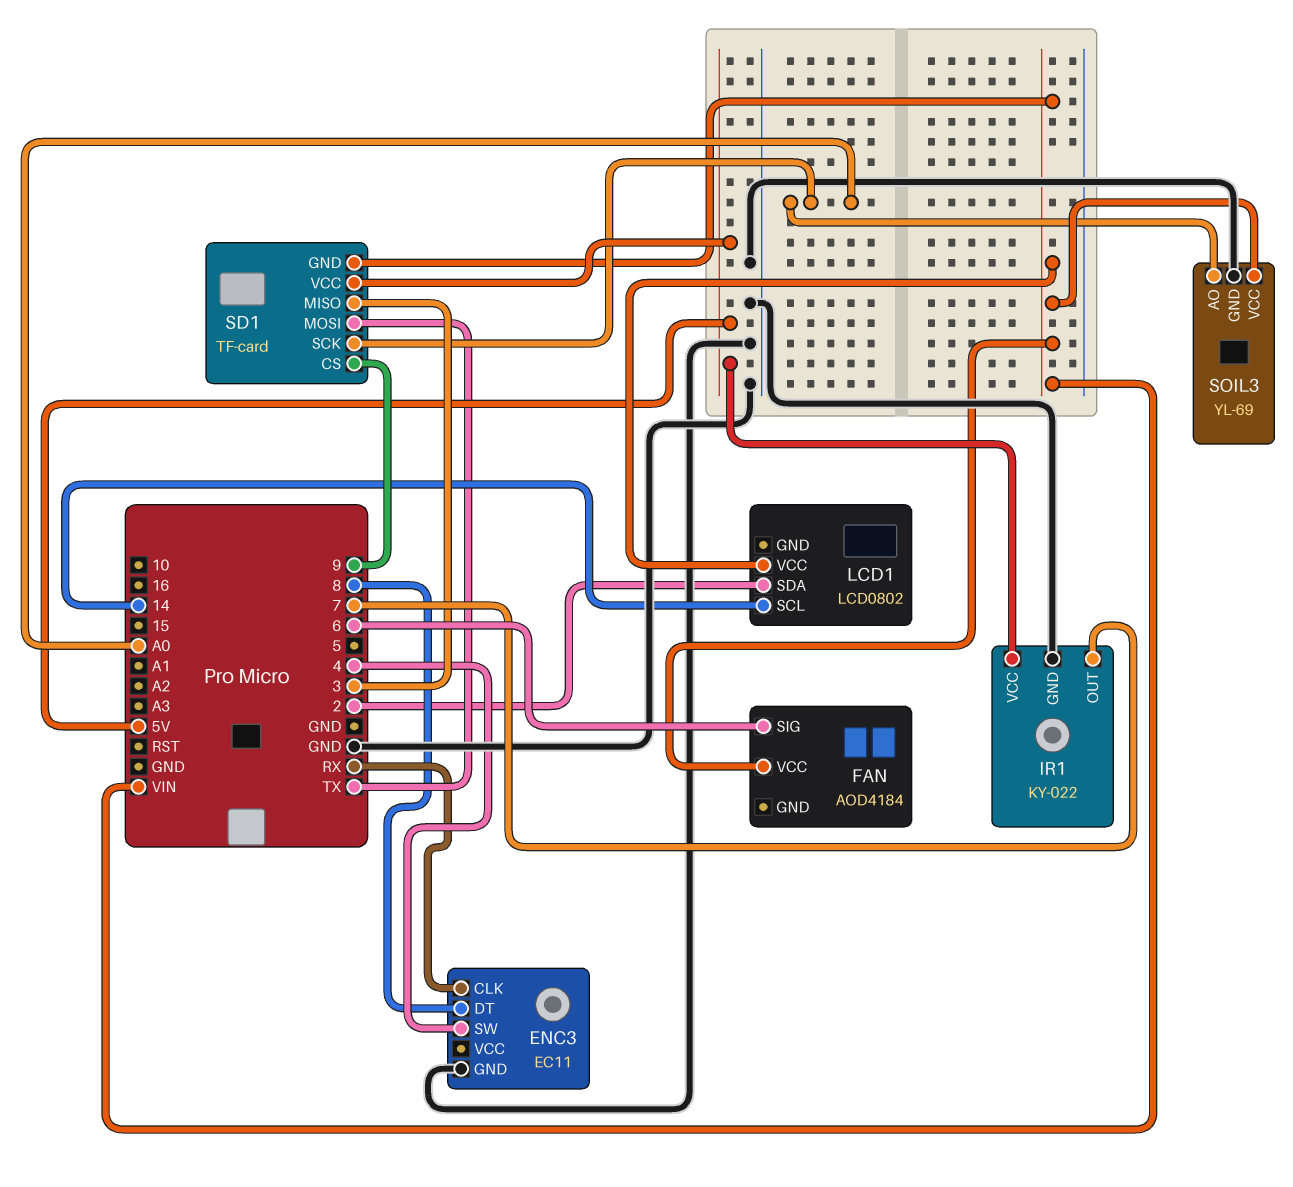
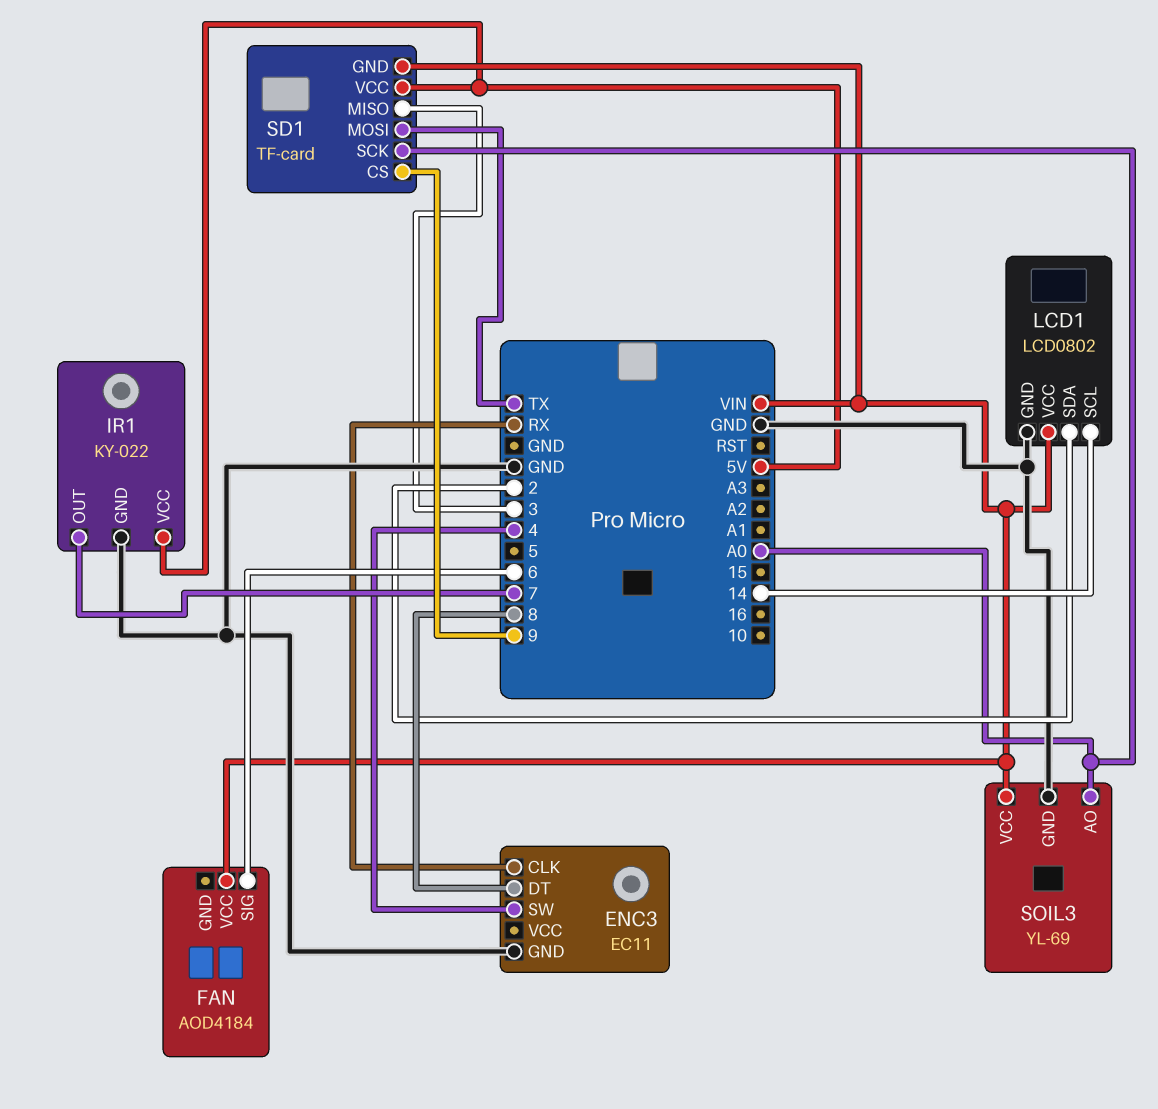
LCD1 pin GND: none -> GND

